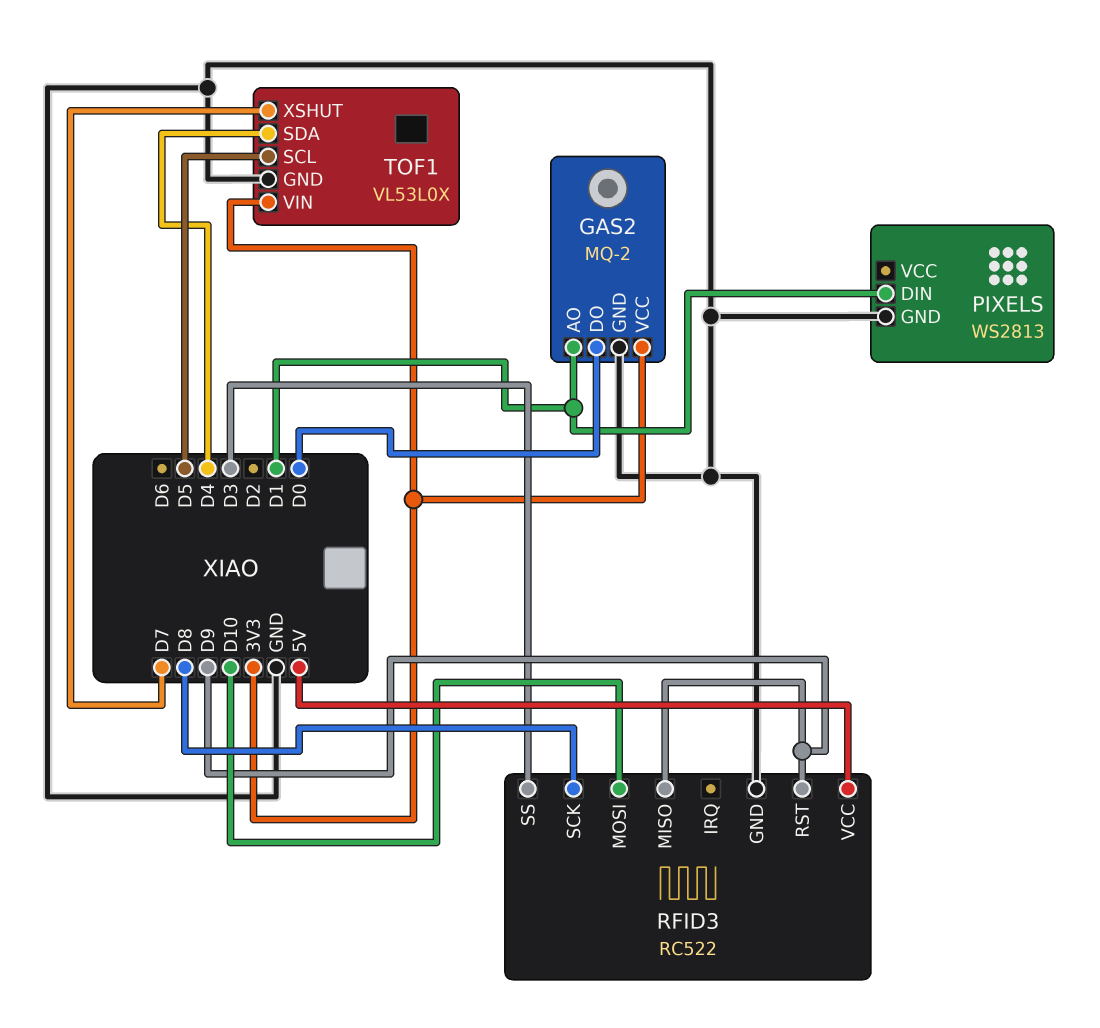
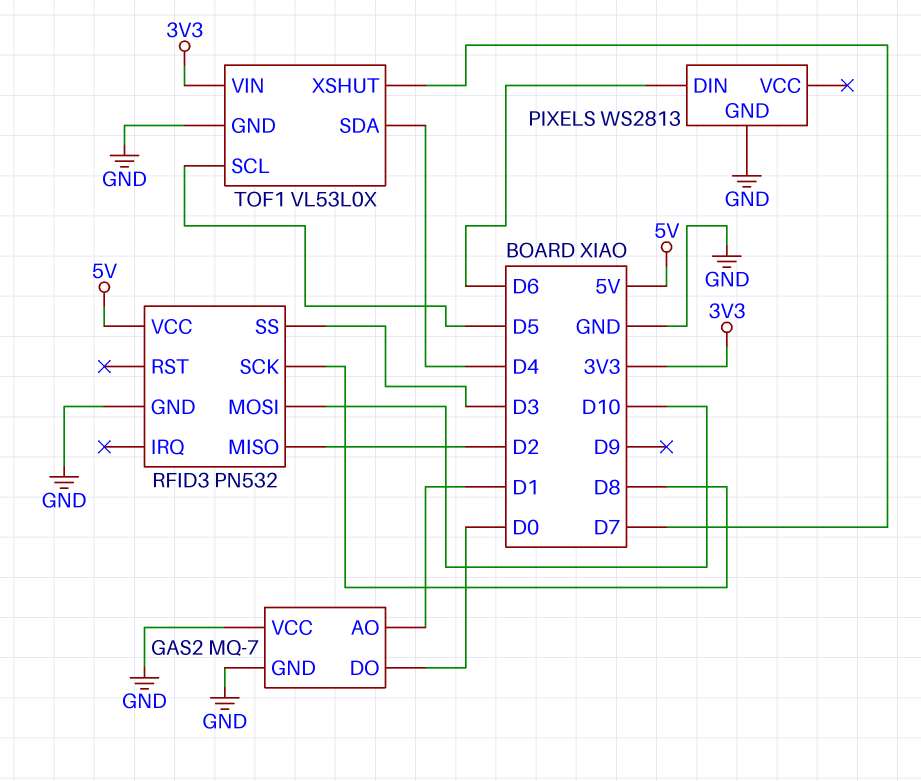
GAS2: MQ-2 -> MQ-7
GAS2 pin VCC: 3V3 -> GND
PIXELS pin DIN: D1 -> D6
RFID3: RC522 -> PN532
RFID3 pin MISO: D9 -> D2
RFID3 pin RST: D9 -> none

